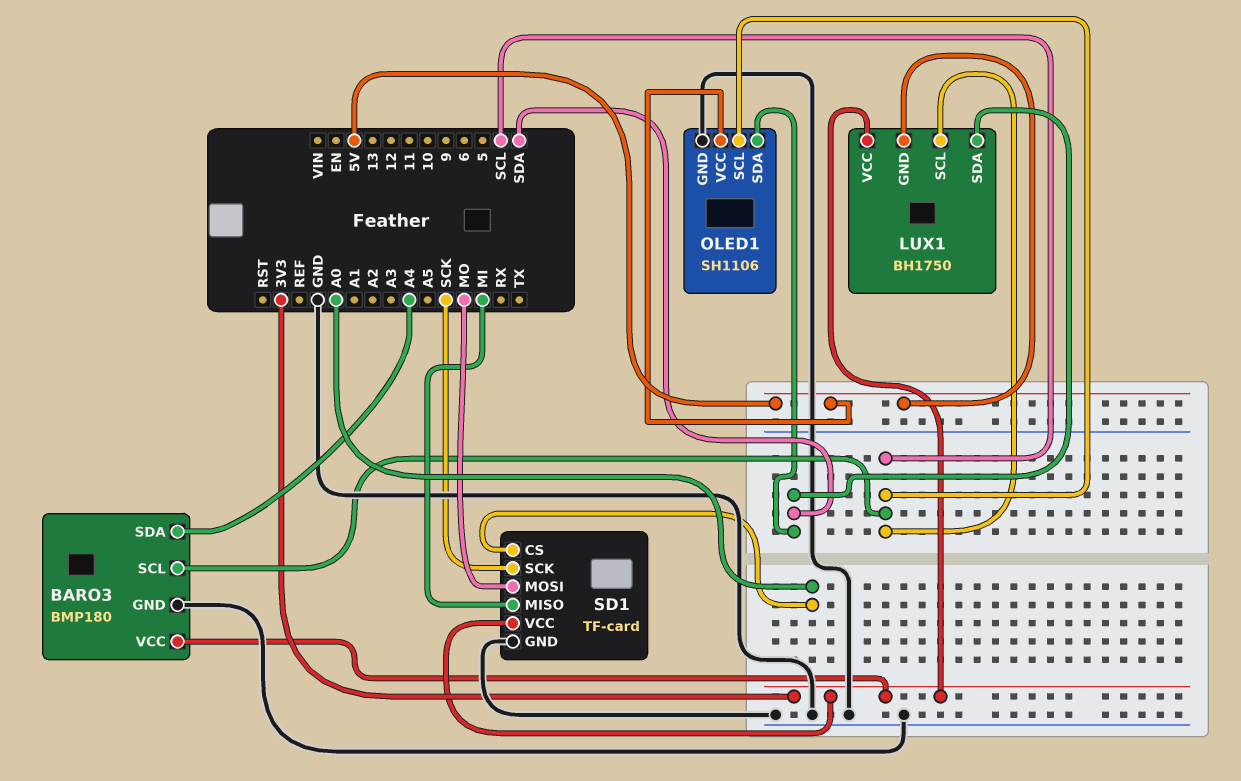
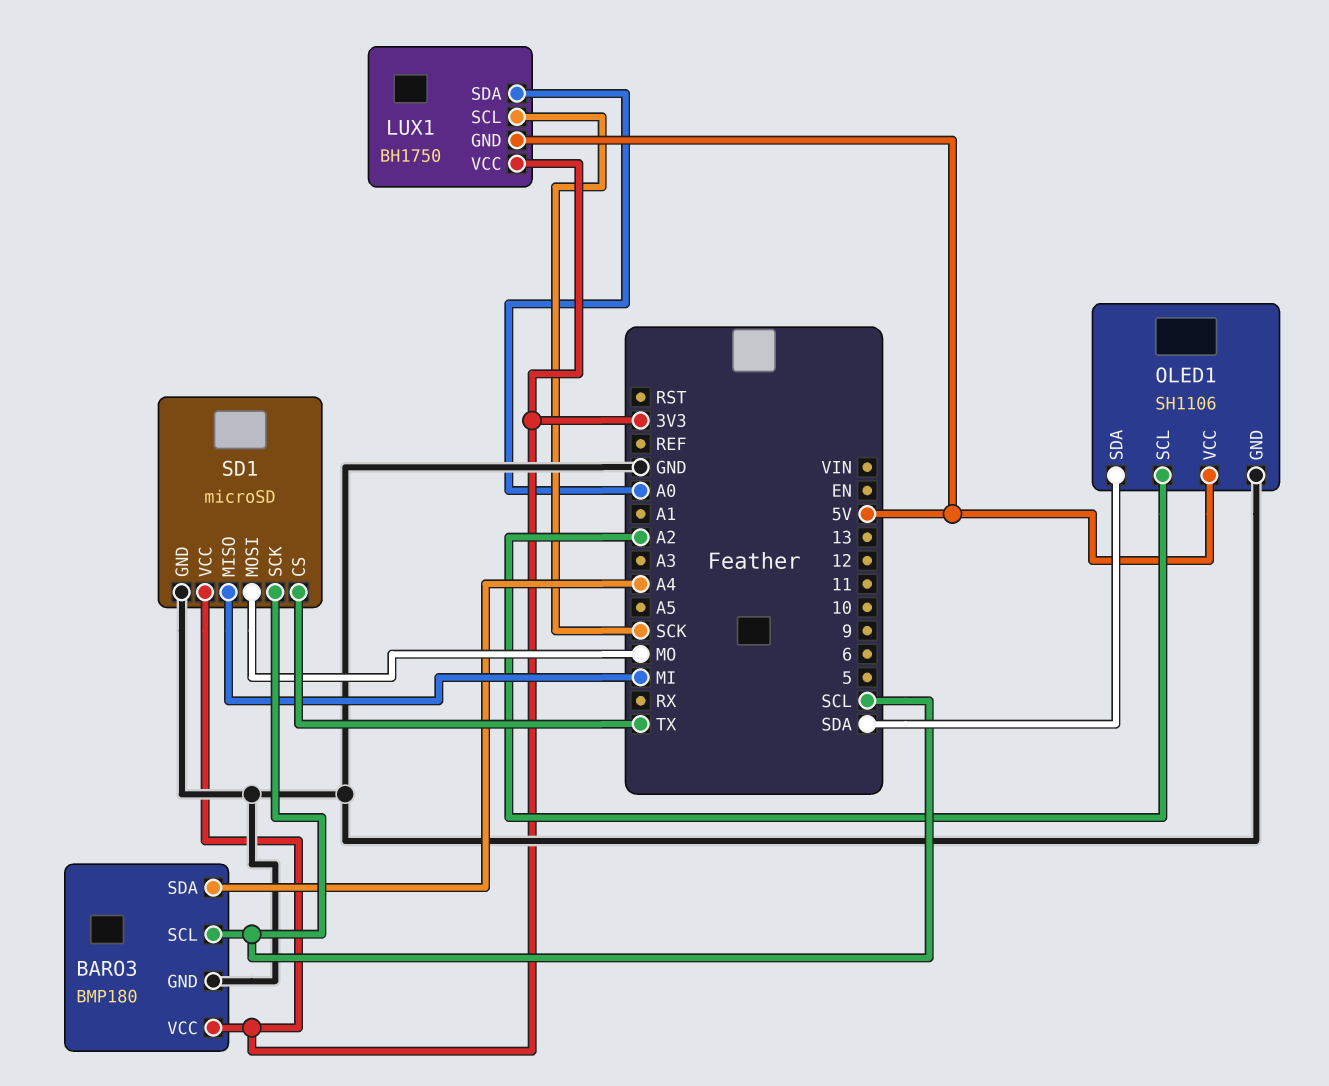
LUX1 pin SCL: SCL -> SCK
LUX1 pin SDA: SDA -> A0
OLED1 pin SCL: SCL -> A2
SD1: TF-card -> microSD
SD1 pin CS: A0 -> TX
SD1 pin SCK: SCK -> SCL

